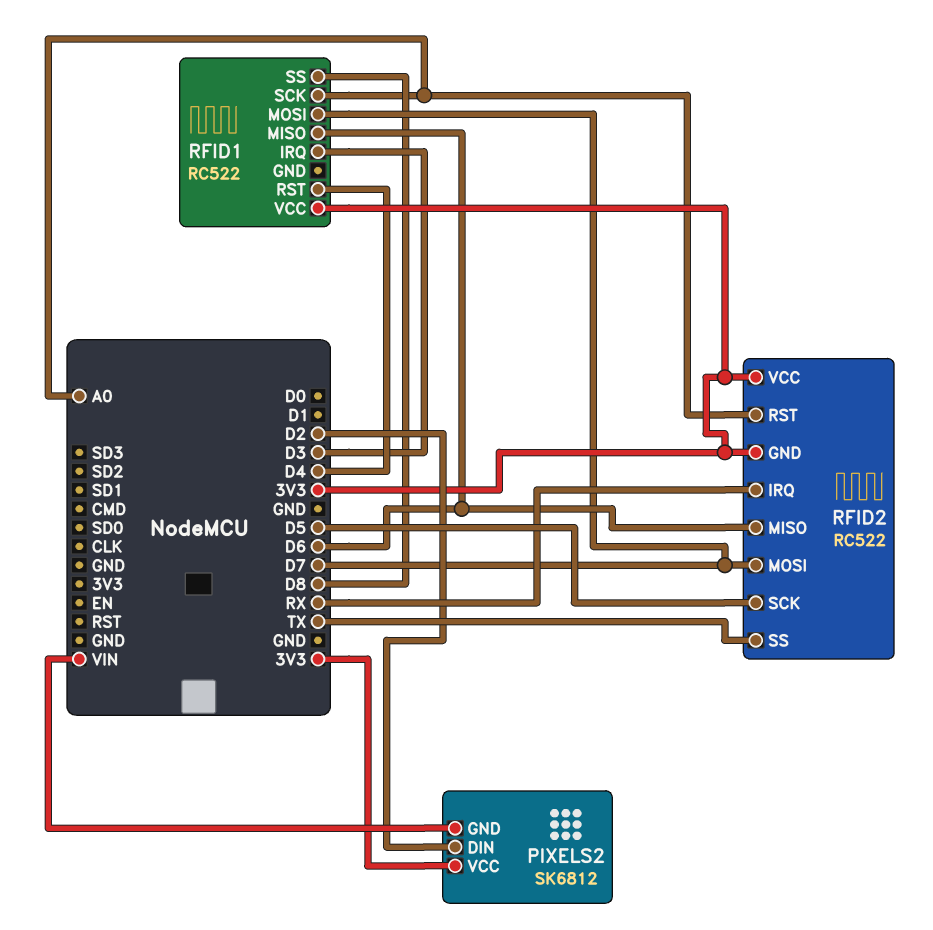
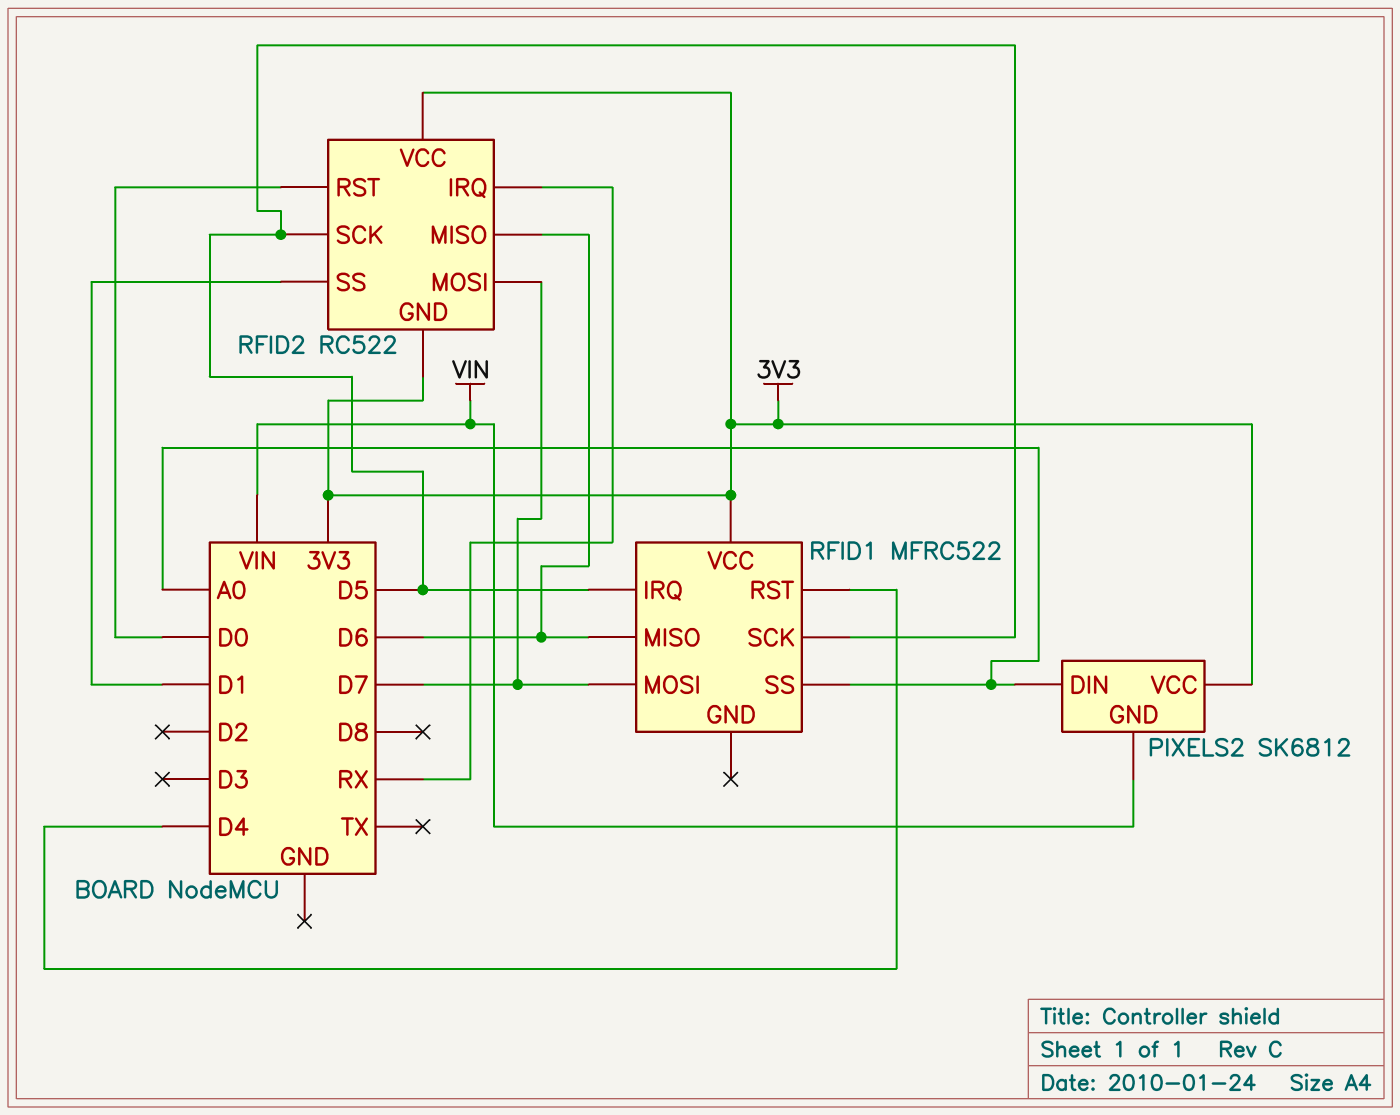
PIXELS2 pin DIN: D2 -> A0
RFID1: RC522 -> MFRC522
RFID1 pin IRQ: D3 -> D5
RFID1 pin SCK: A0 -> D5
RFID1 pin SS: D8 -> A0
RFID2 pin RST: A0 -> D0
RFID2 pin SS: TX -> D1

